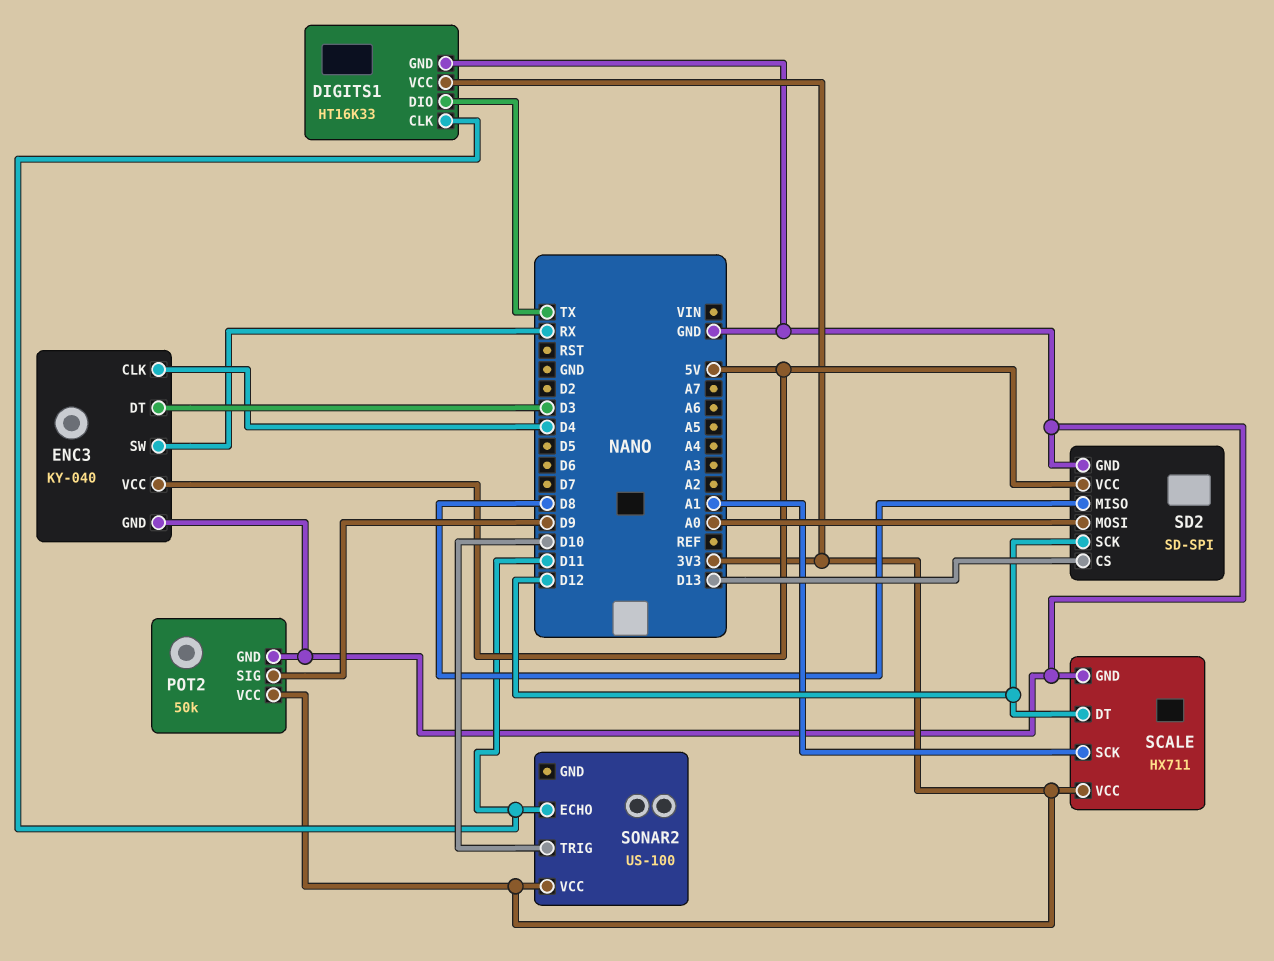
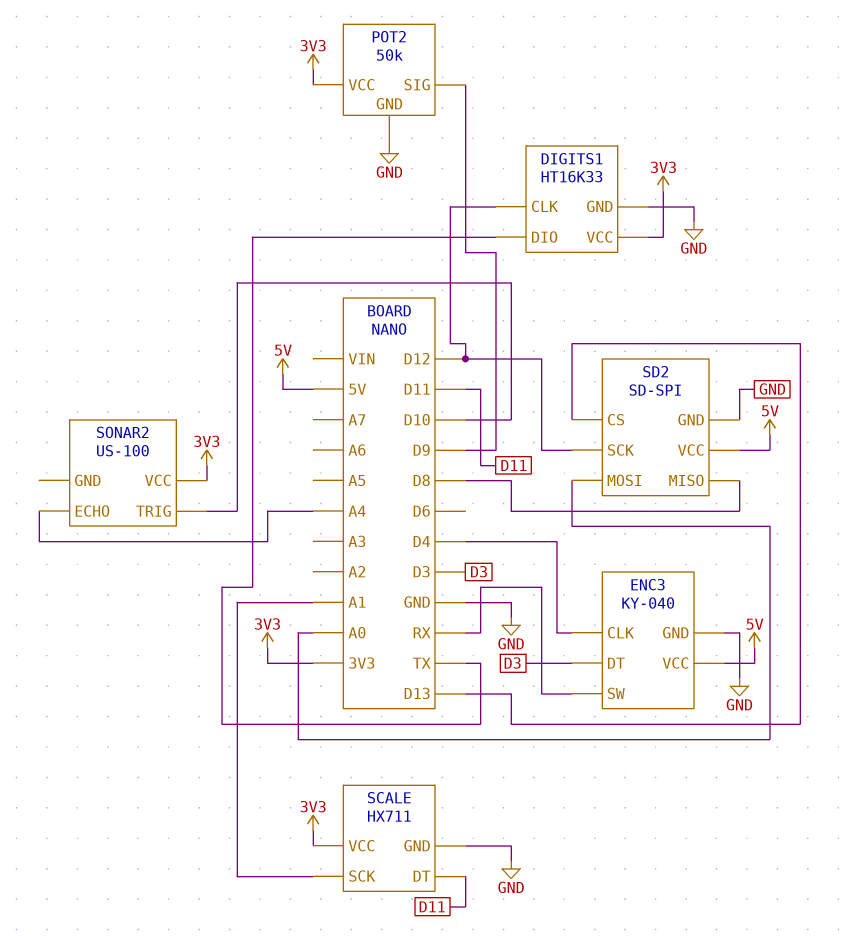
DIGITS1 pin CLK: D11 -> D12
SCALE pin DT: D12 -> D11
SONAR2 pin ECHO: D11 -> A4

